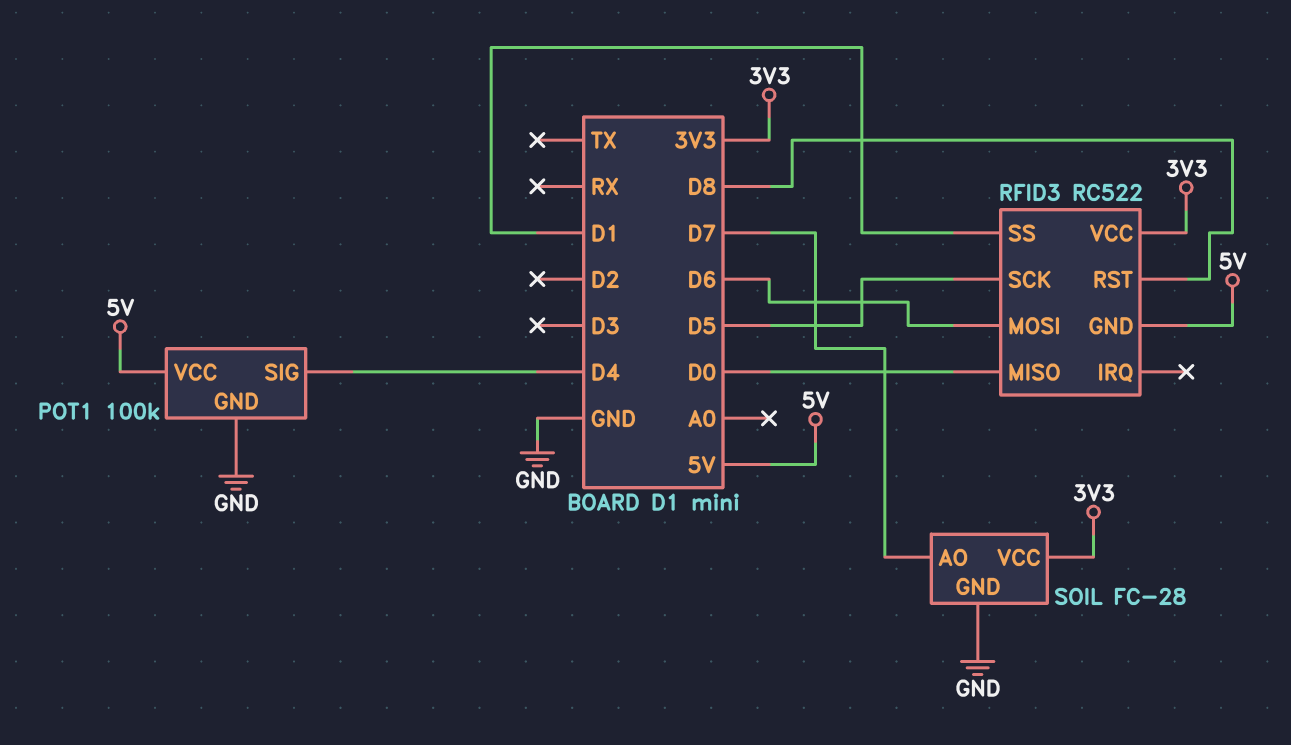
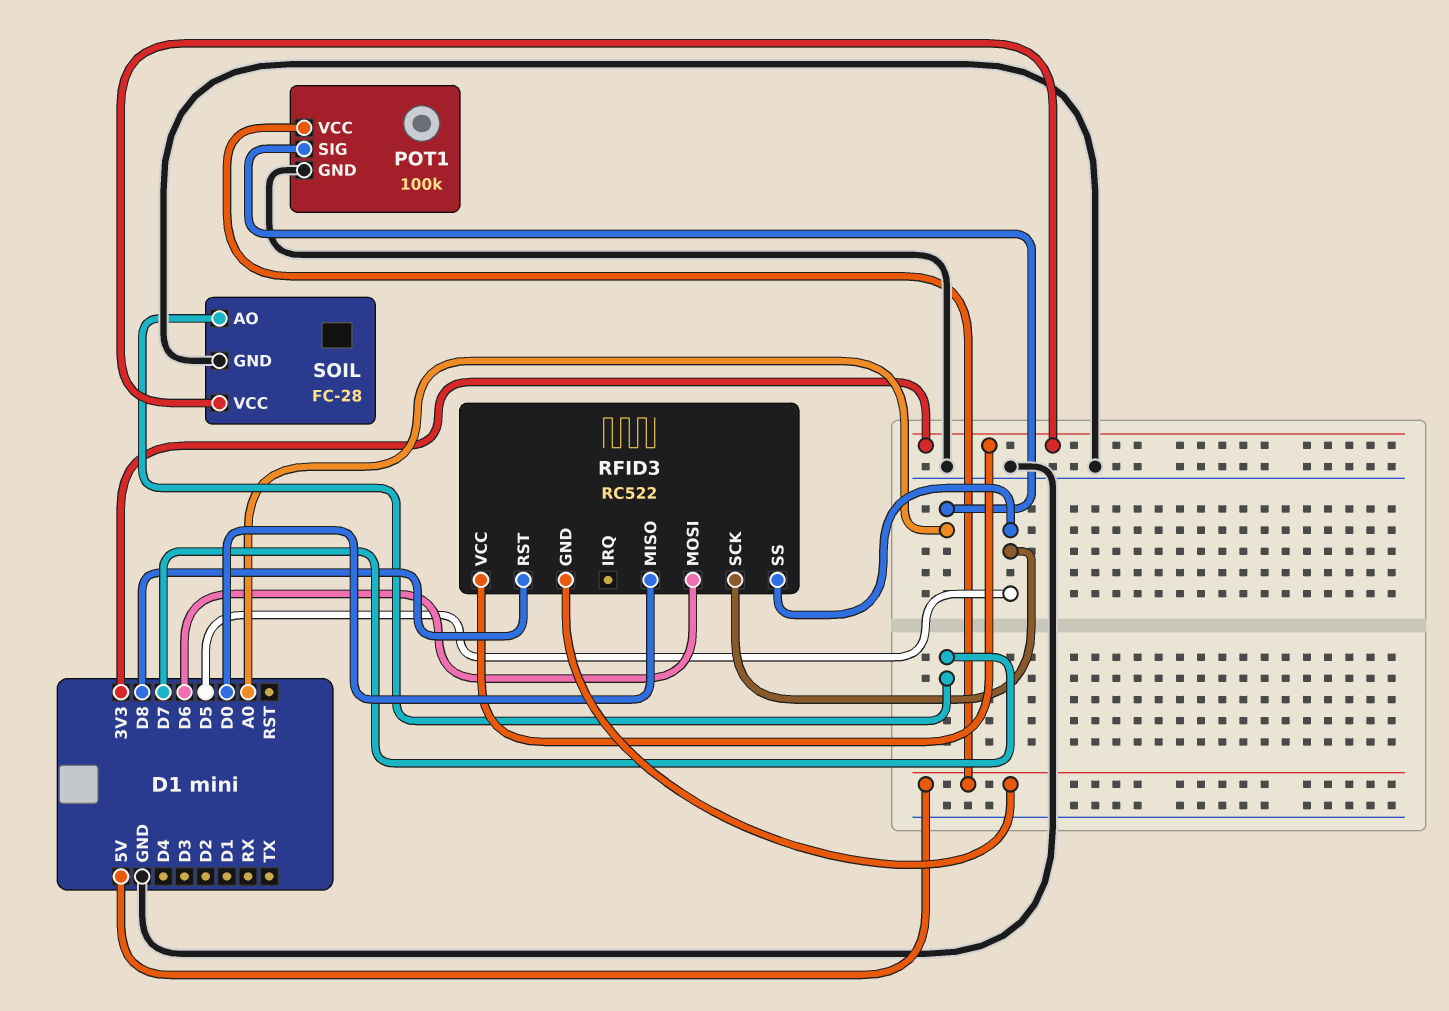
POT1 pin SIG: D4 -> A0
RFID3 pin SS: D1 -> D5

